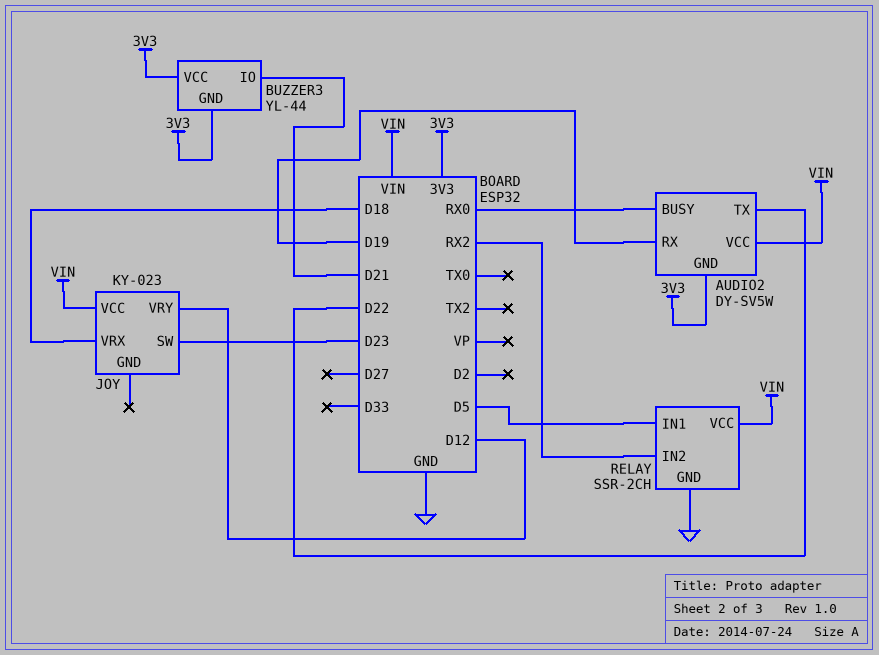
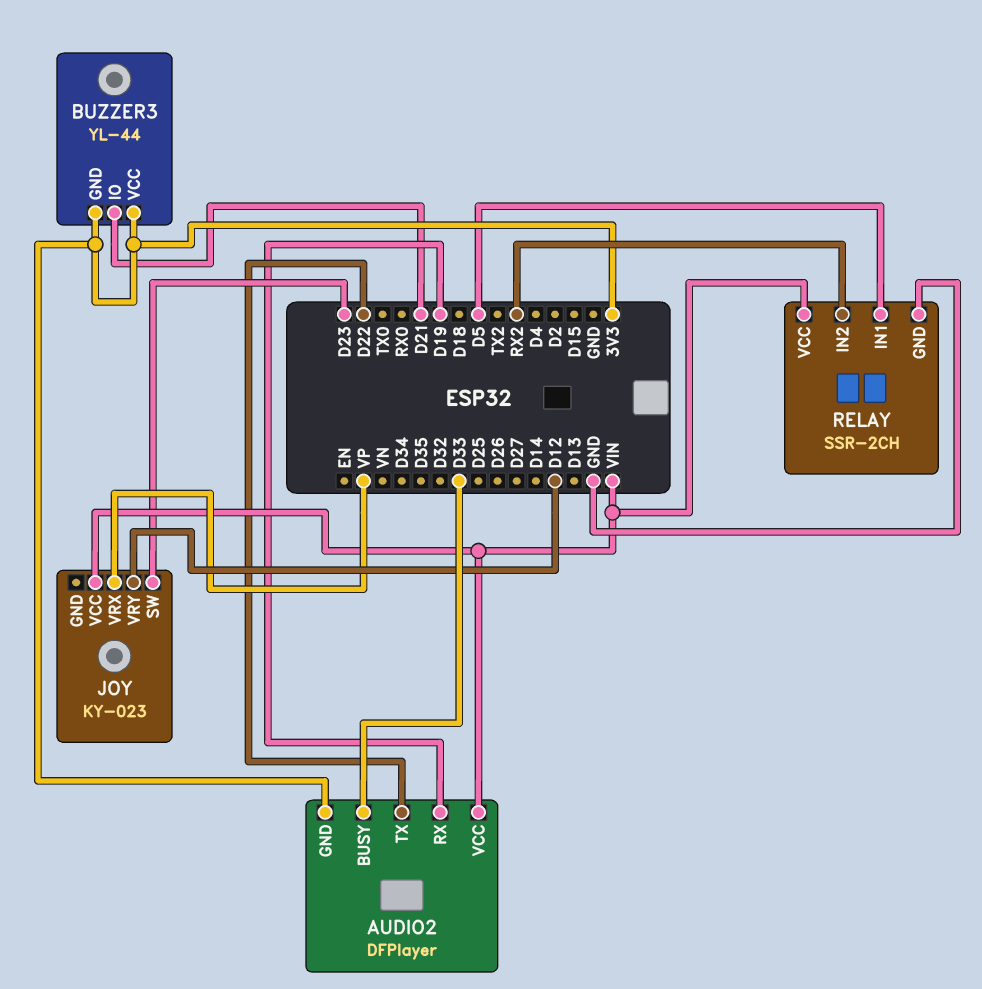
AUDIO2: DY-SV5W -> DFPlayer
AUDIO2 pin BUSY: RX0 -> D33
JOY pin VRX: D18 -> VP

